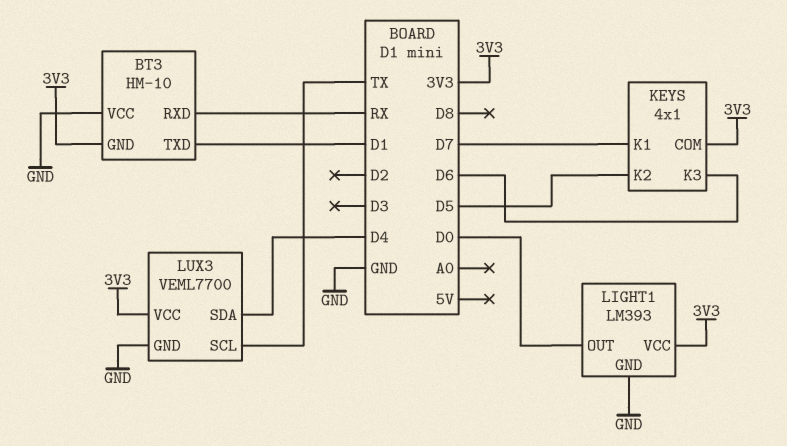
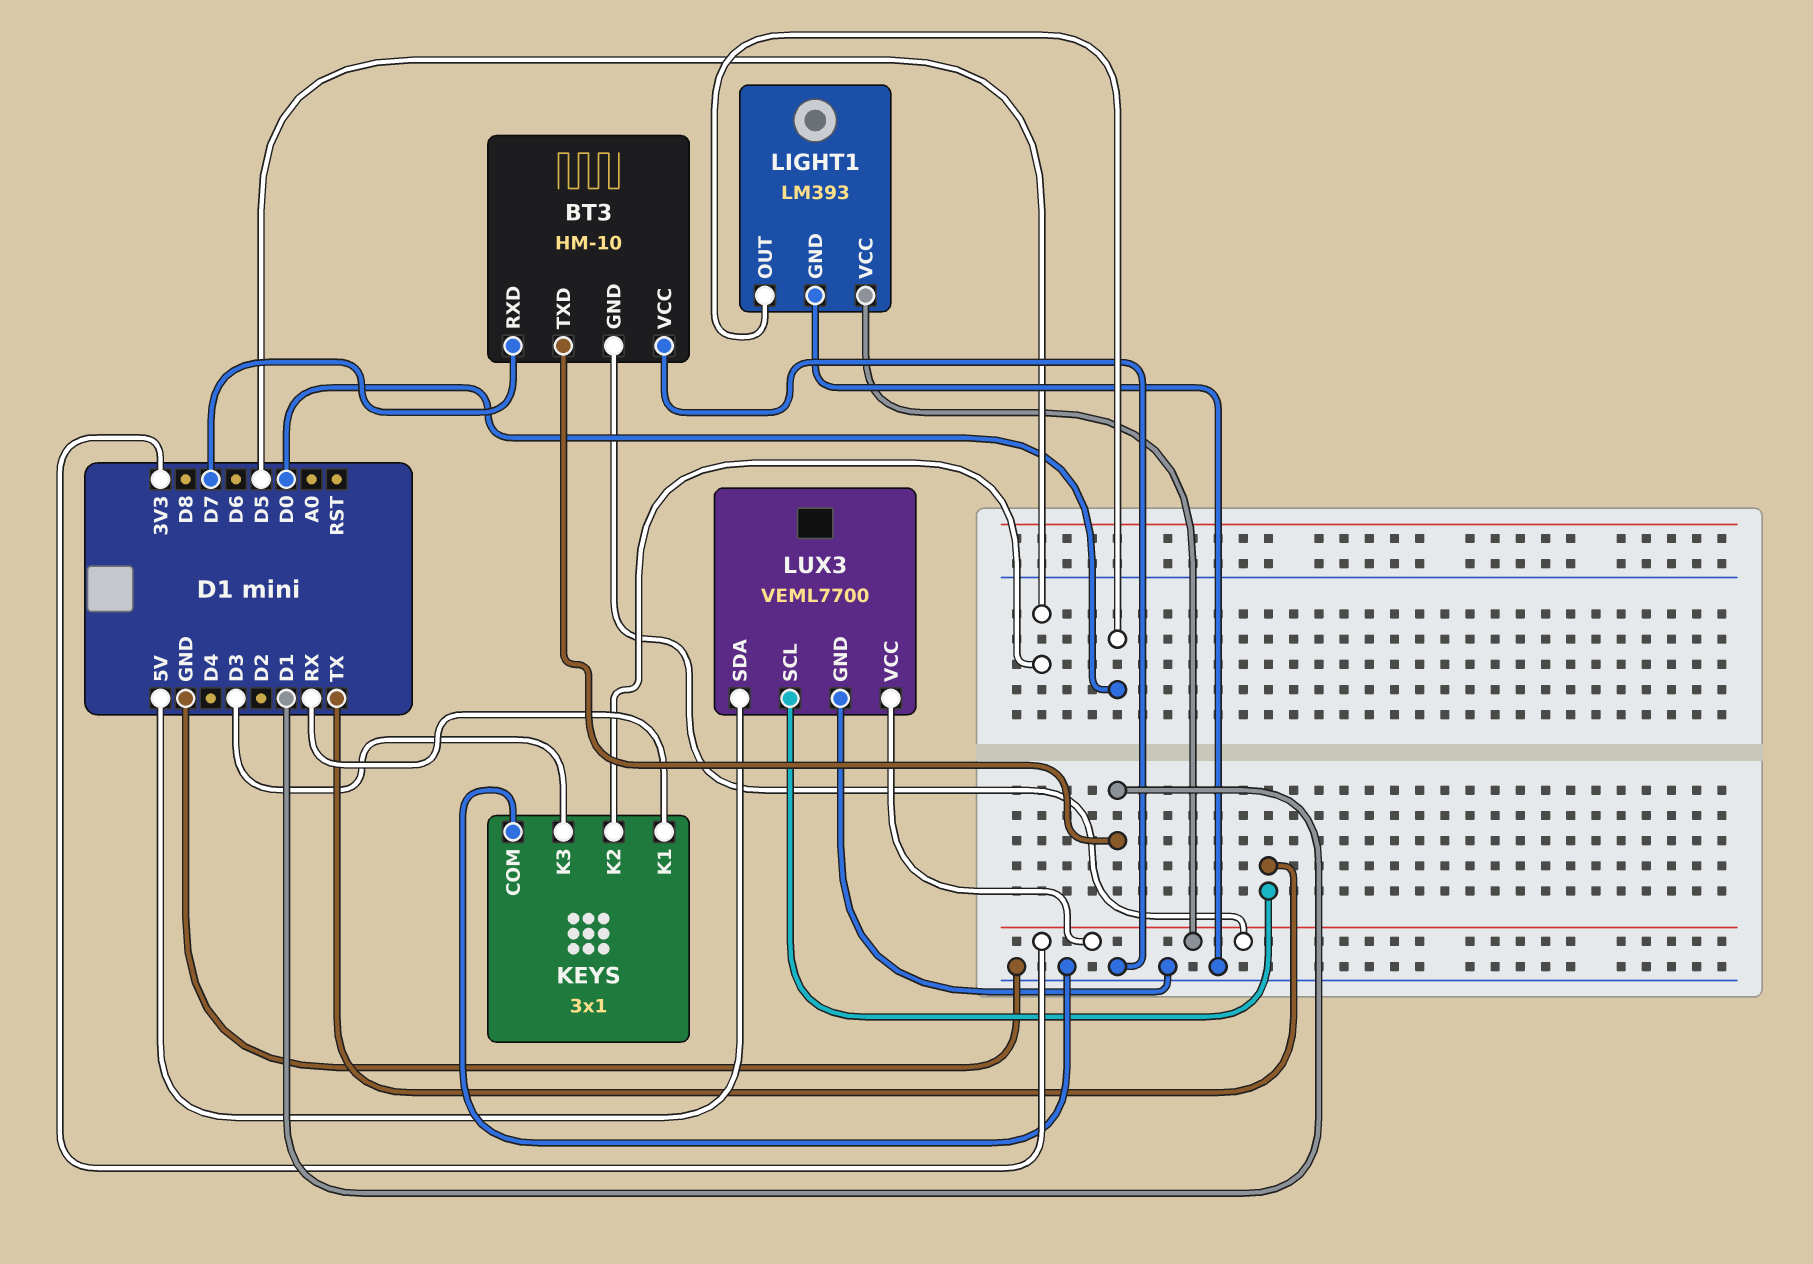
BT3 pin RXD: RX -> D7
KEYS: 4x1 -> 3x1
KEYS pin COM: 3V3 -> GND
KEYS pin K1: D7 -> RX
KEYS pin K3: D6 -> D3
LUX3 pin SDA: D4 -> 5V

